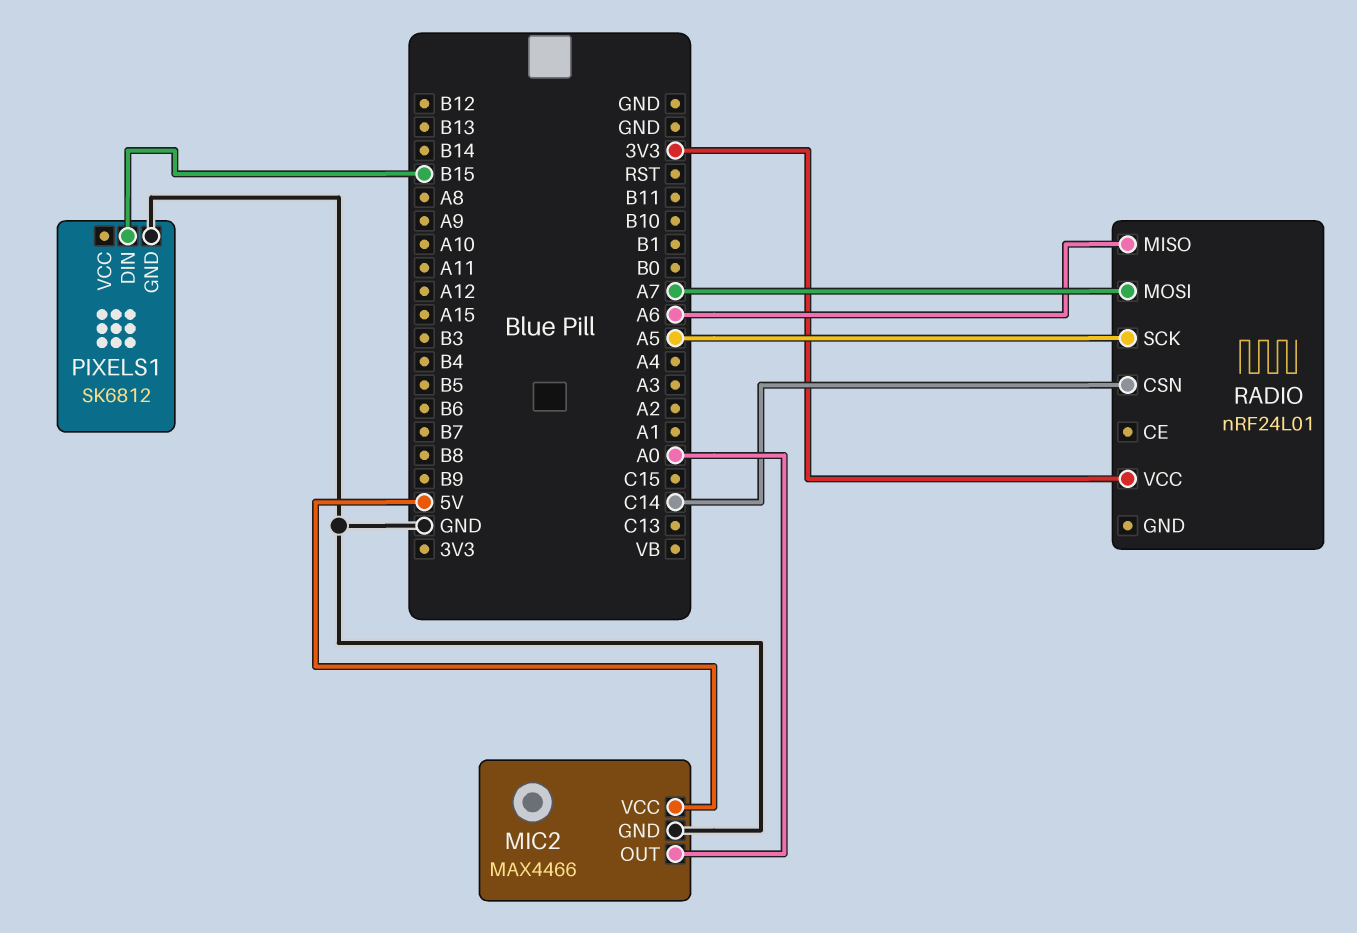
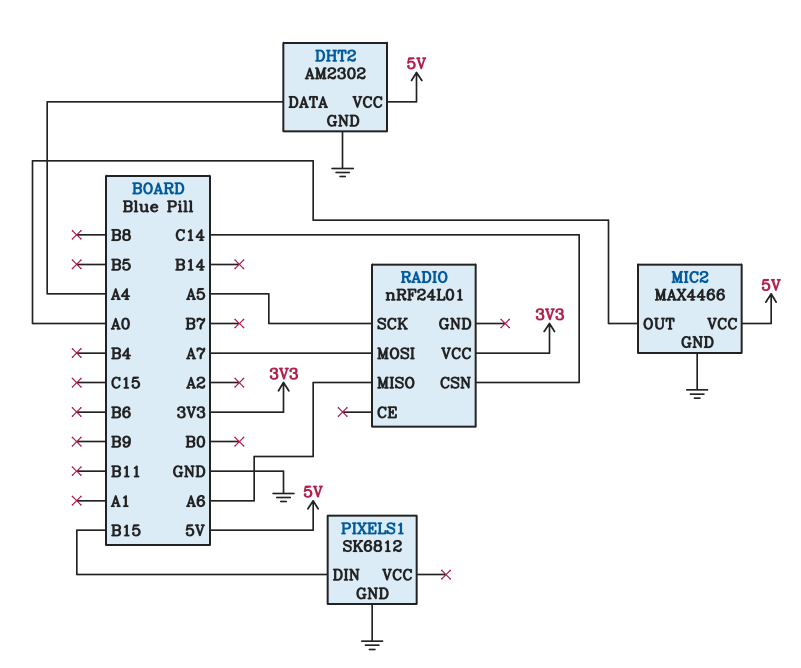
DHT2: none -> AM2302
DHT2 pin DATA: none -> A4
DHT2 pin GND: none -> GND
DHT2 pin VCC: none -> 5V

